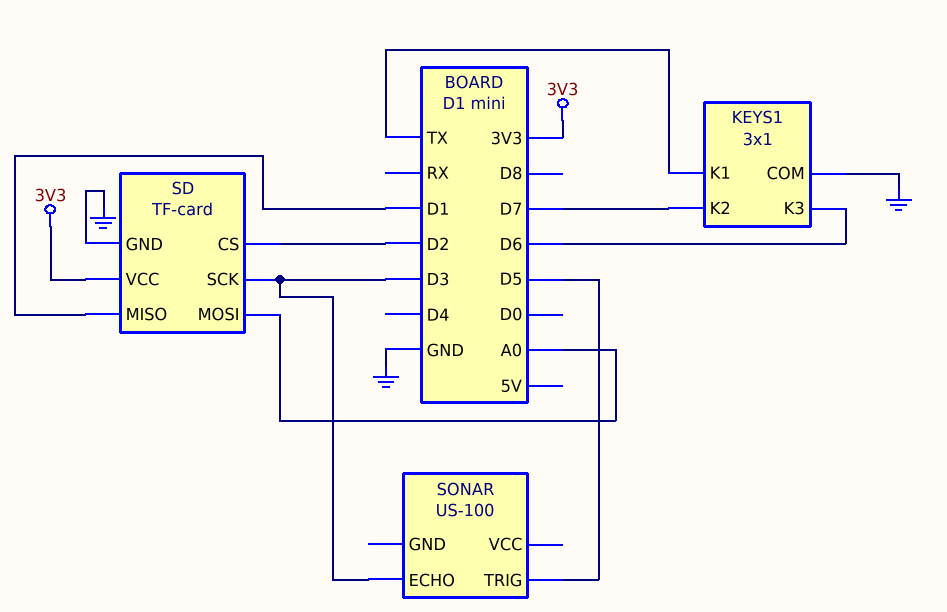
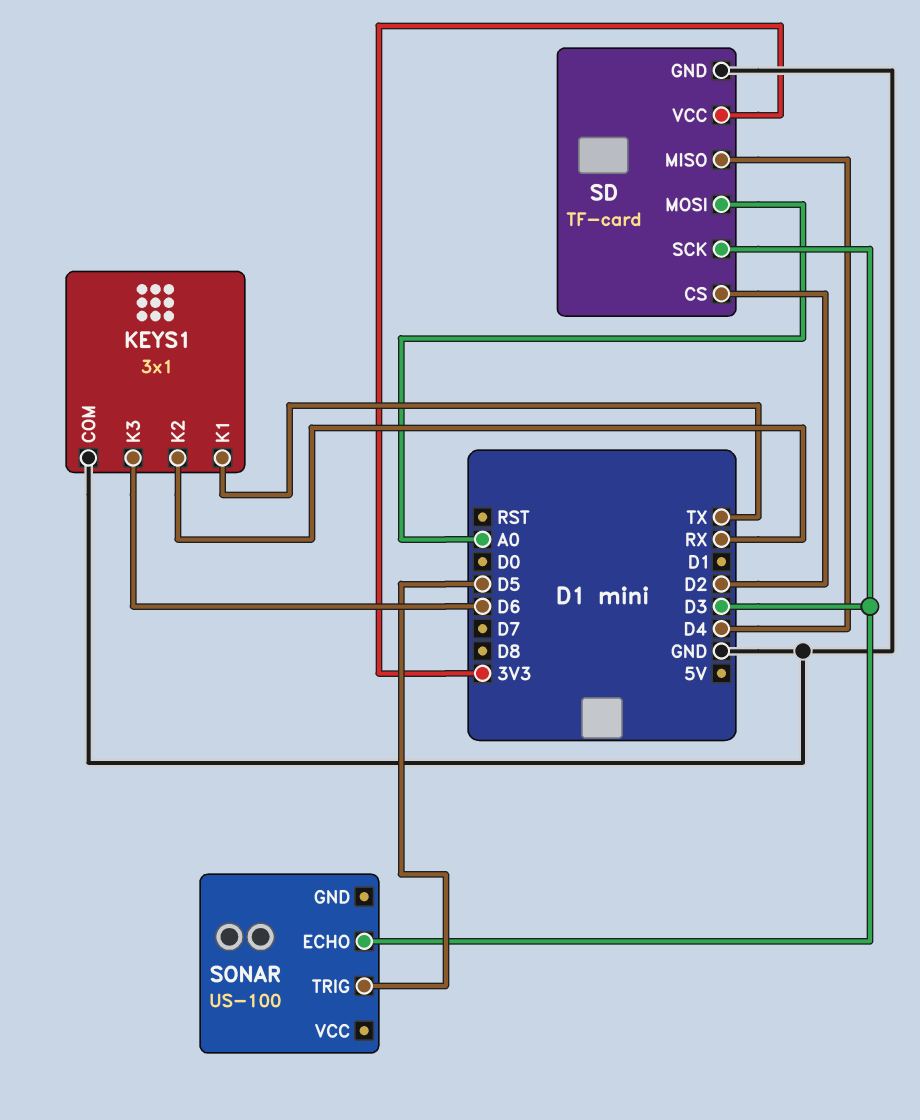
KEYS1 pin K2: D7 -> RX
SD pin MISO: D1 -> D4

